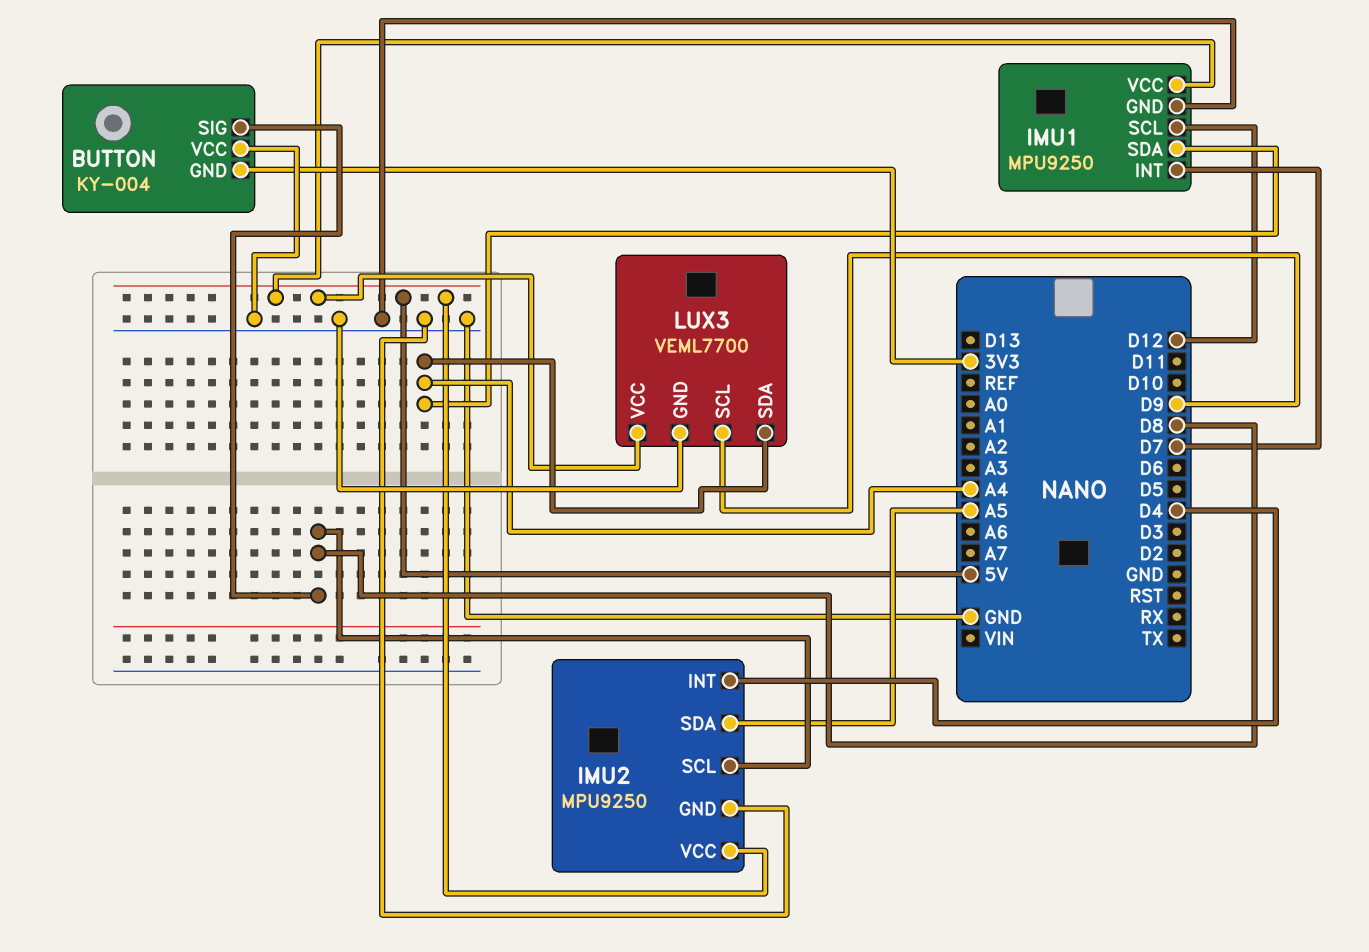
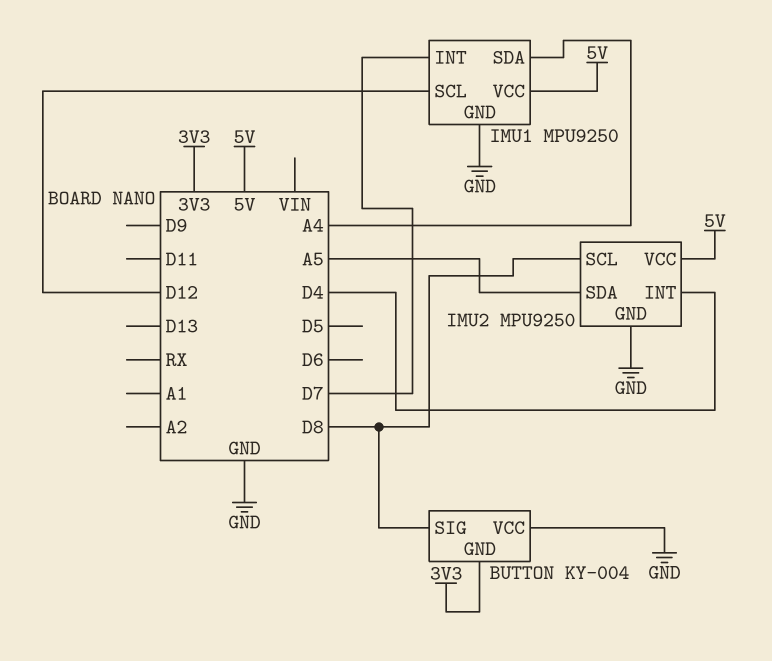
LUX3: VEML7700 -> none
LUX3 pin GND: GND -> none
LUX3 pin SCL: D9 -> none
LUX3 pin SDA: A4 -> none
LUX3 pin VCC: 5V -> none

